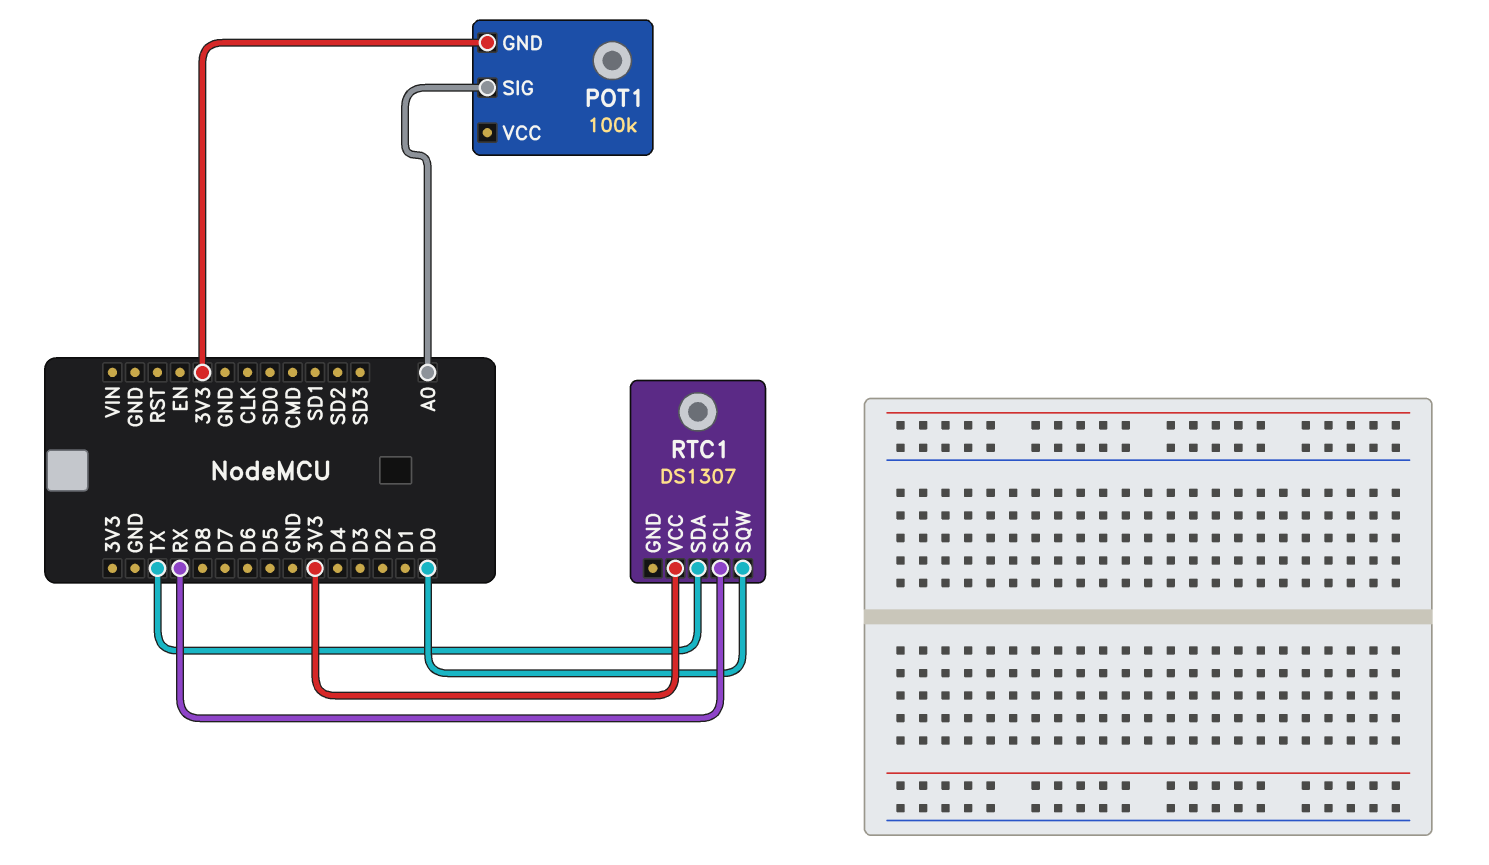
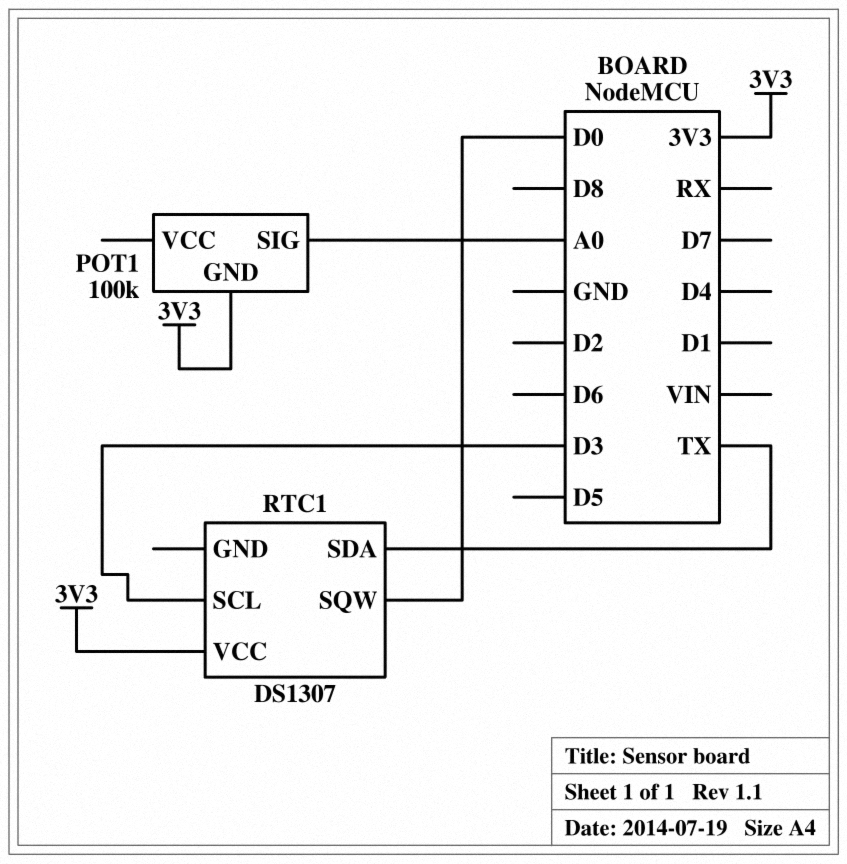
RTC1 pin SCL: RX -> D3

